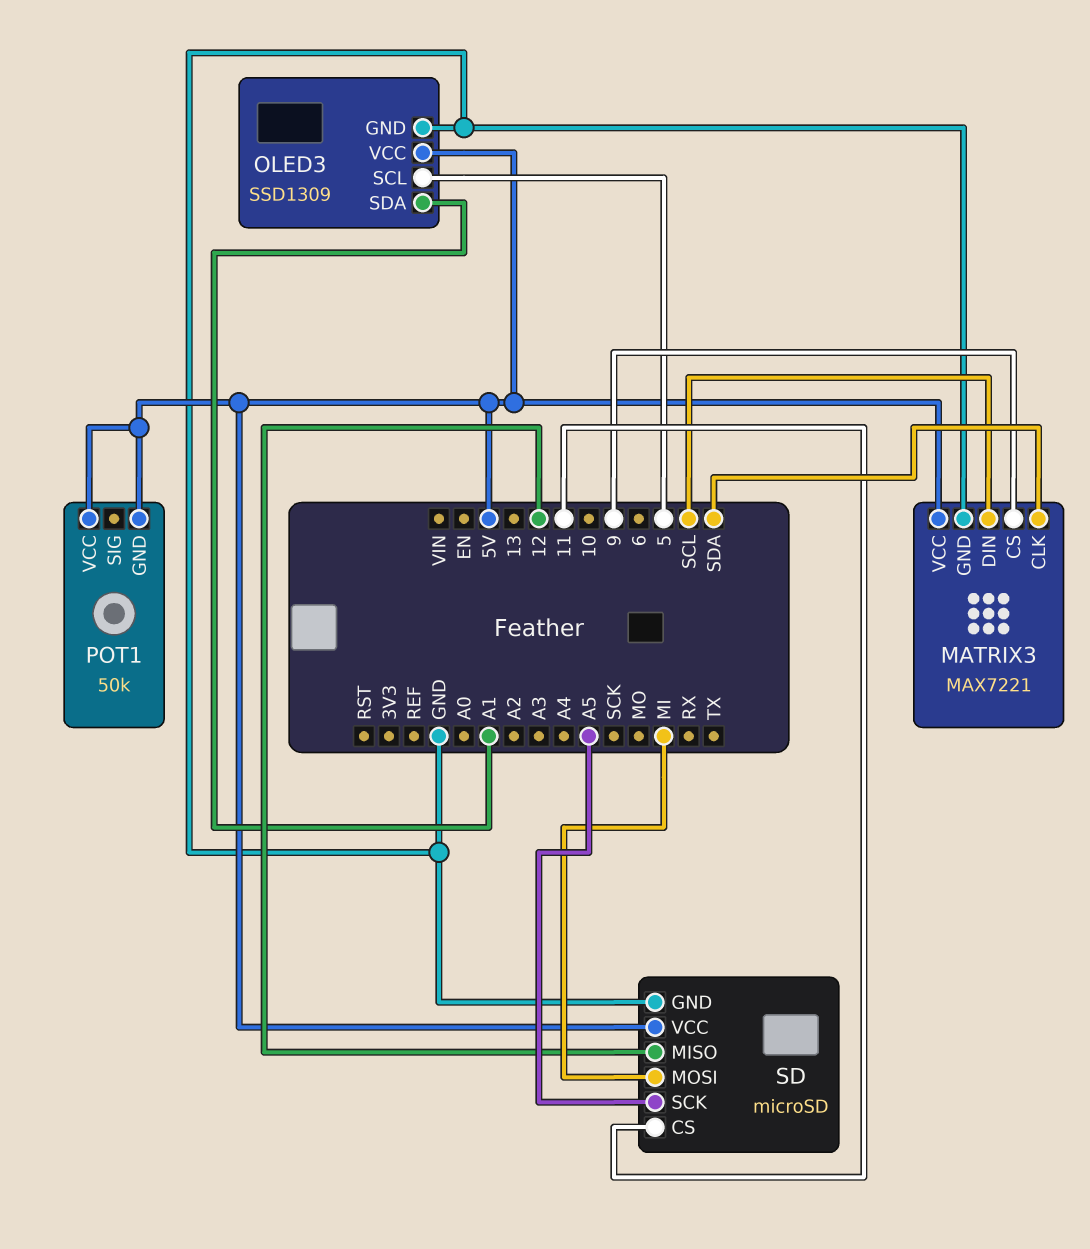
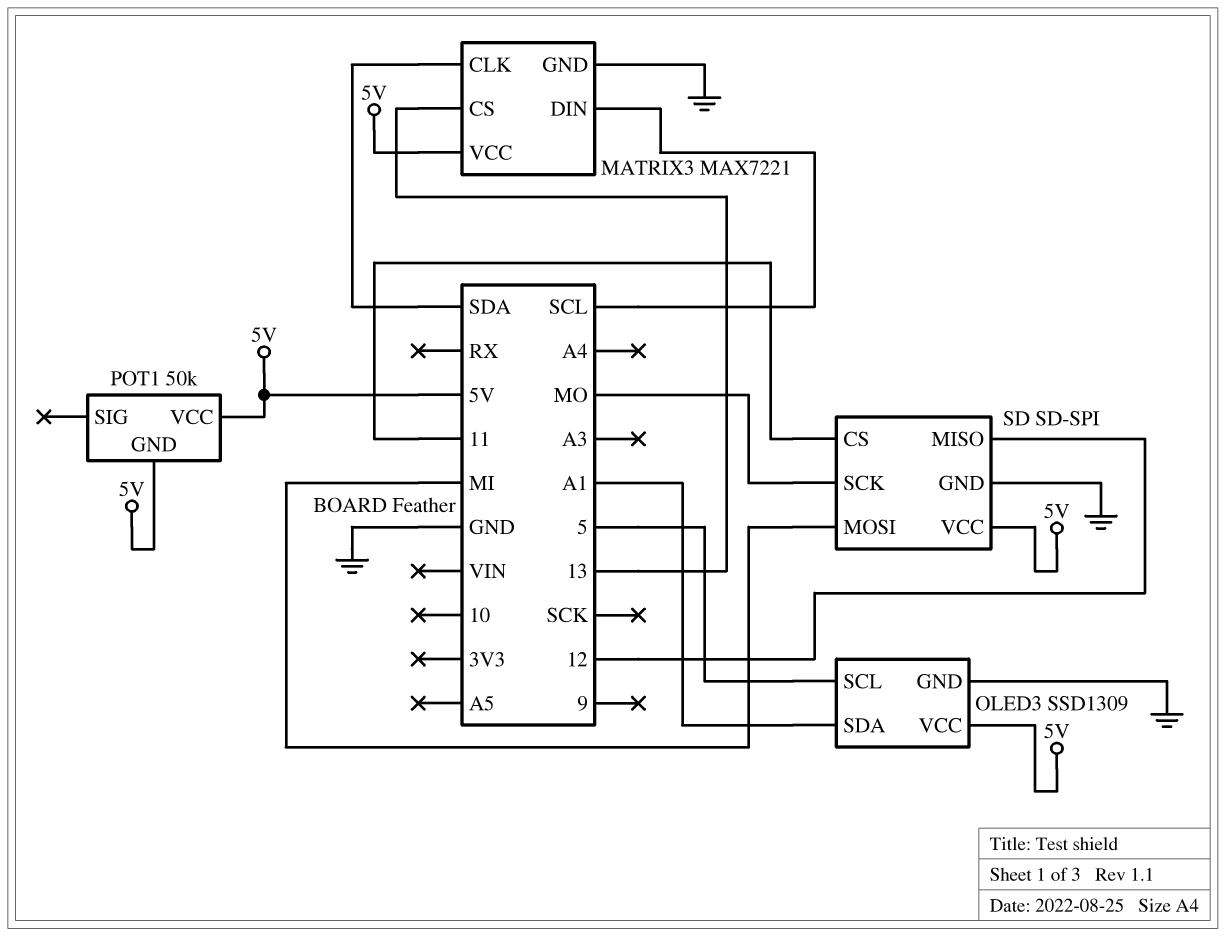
MATRIX3 pin CS: 9 -> 13
SD: microSD -> SD-SPI
SD pin SCK: A5 -> MO

